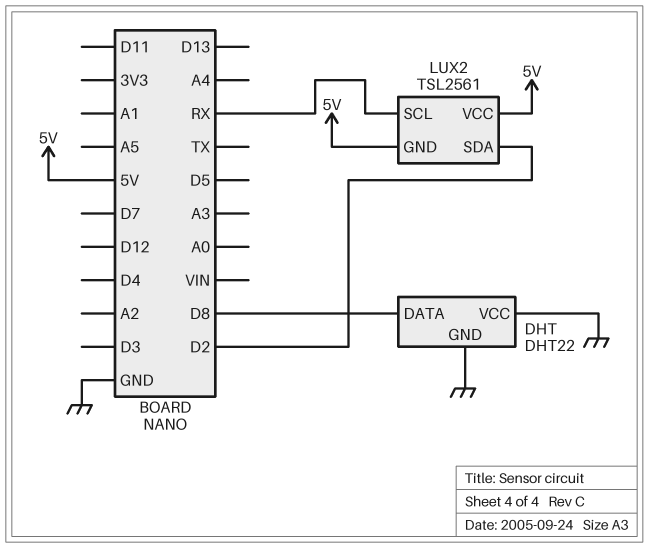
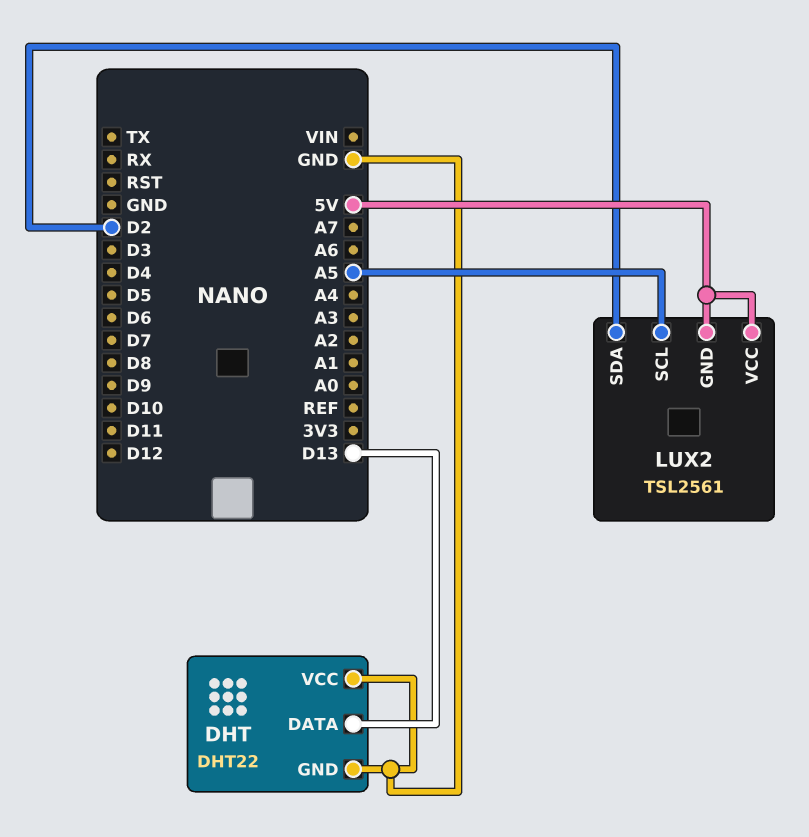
DHT pin DATA: D8 -> D13
LUX2 pin SCL: RX -> A5

